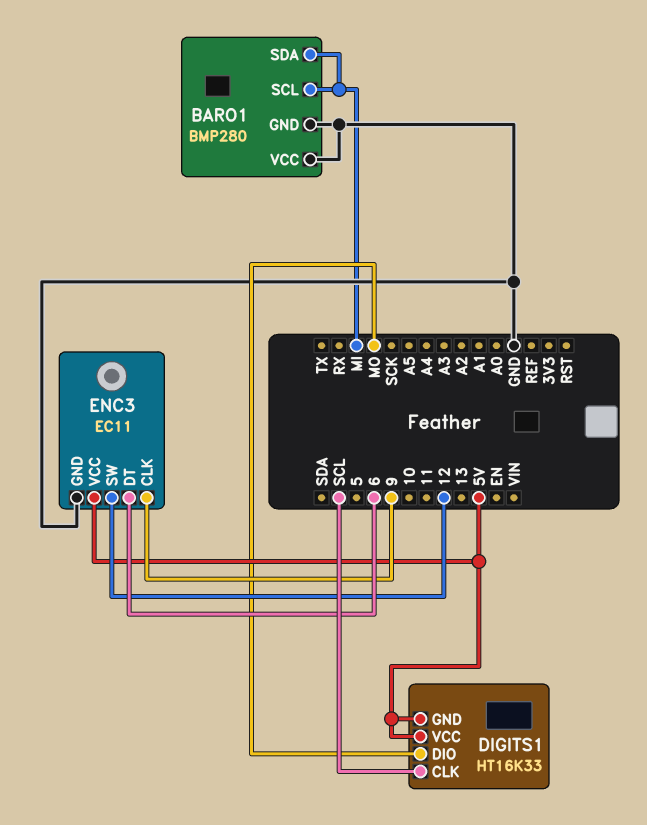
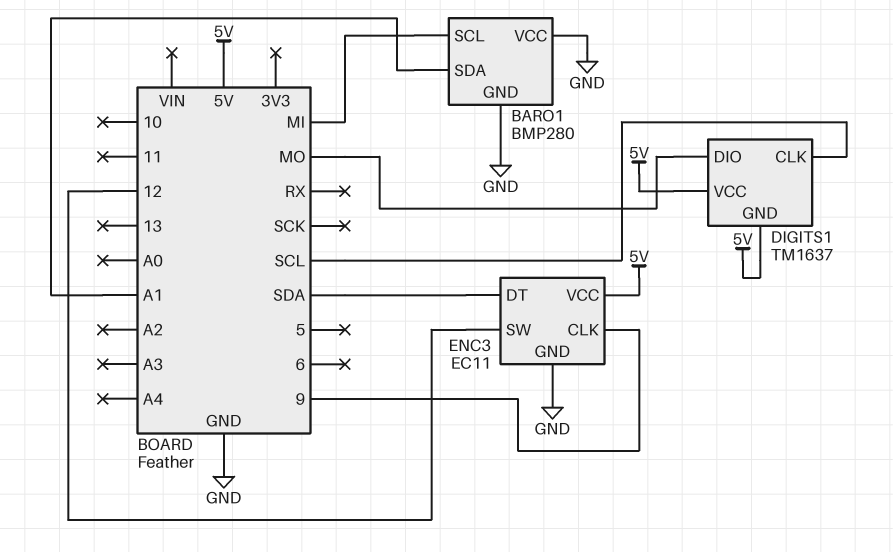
BARO1 pin SDA: MI -> A1
DIGITS1: HT16K33 -> TM1637
ENC3 pin DT: 6 -> SDA

